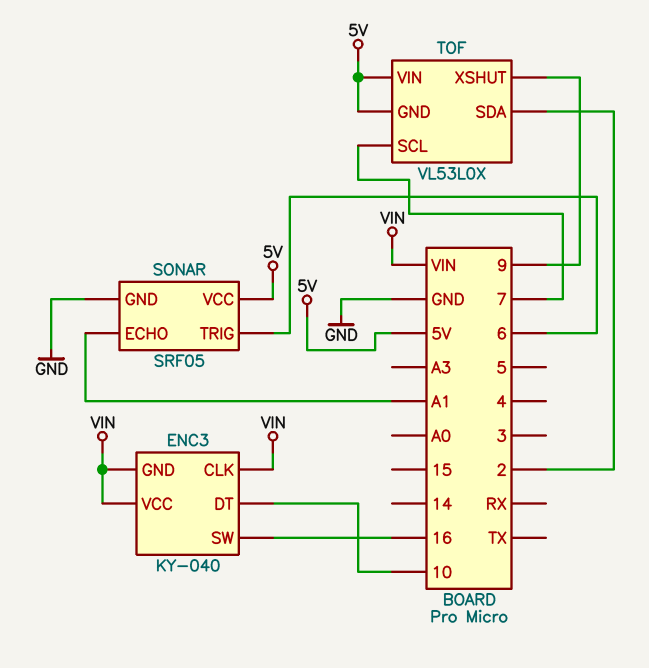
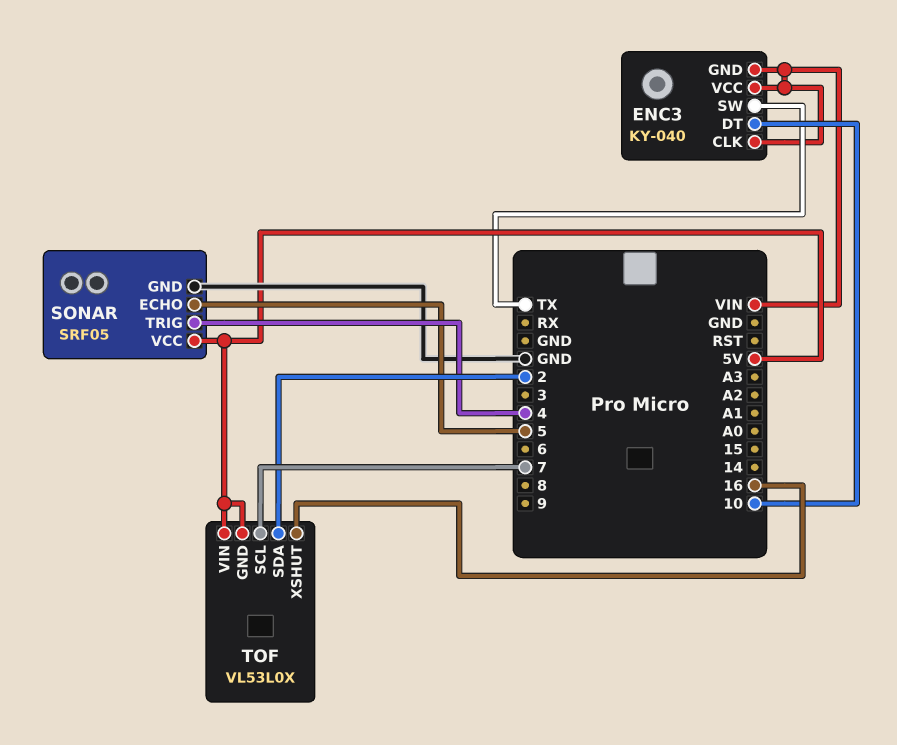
ENC3 pin SW: 16 -> TX
SONAR pin ECHO: A1 -> 5
SONAR pin TRIG: 6 -> 4
TOF pin XSHUT: 9 -> 16

